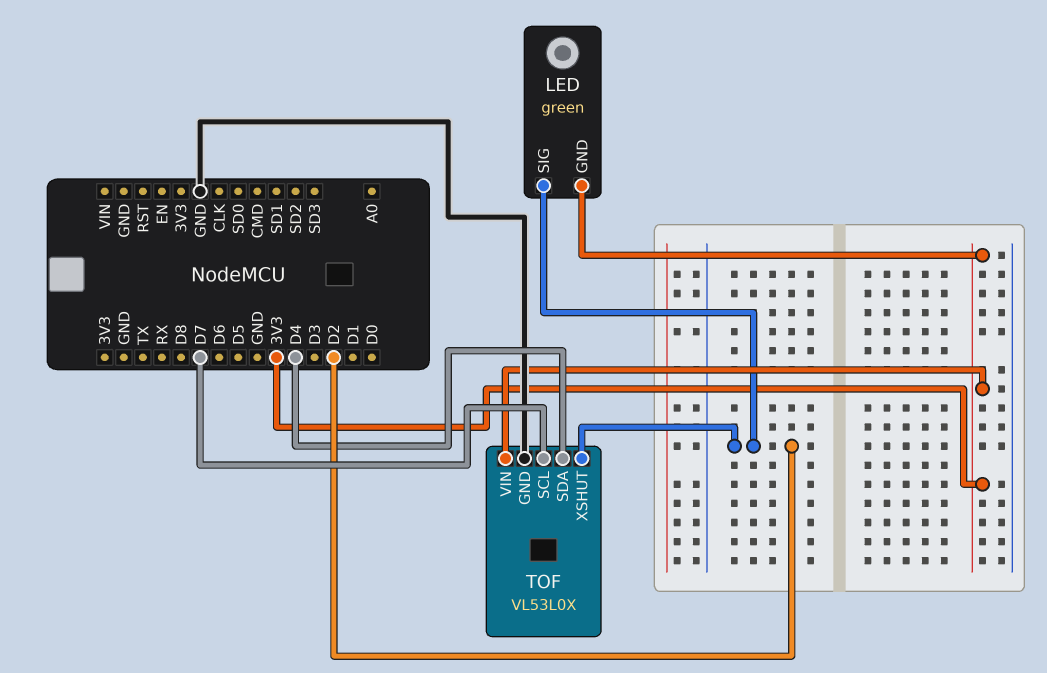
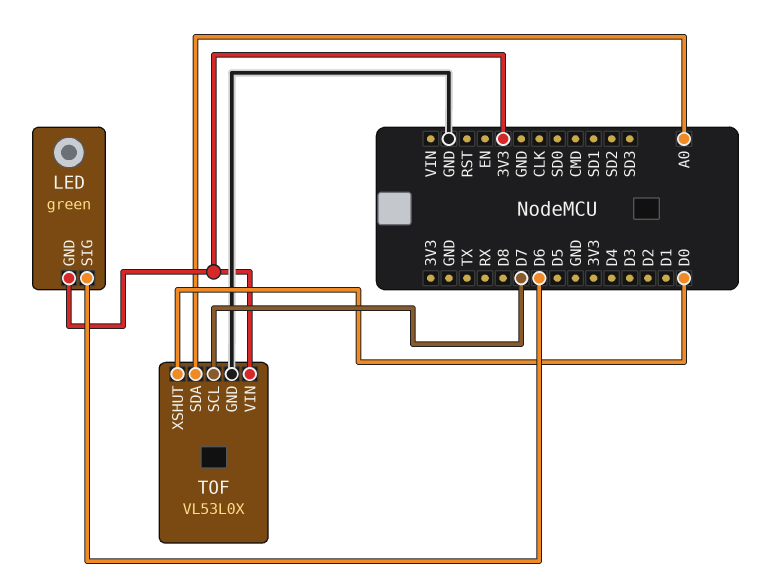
LED pin SIG: D2 -> D6
TOF pin SDA: D4 -> A0
TOF pin XSHUT: D2 -> D0

